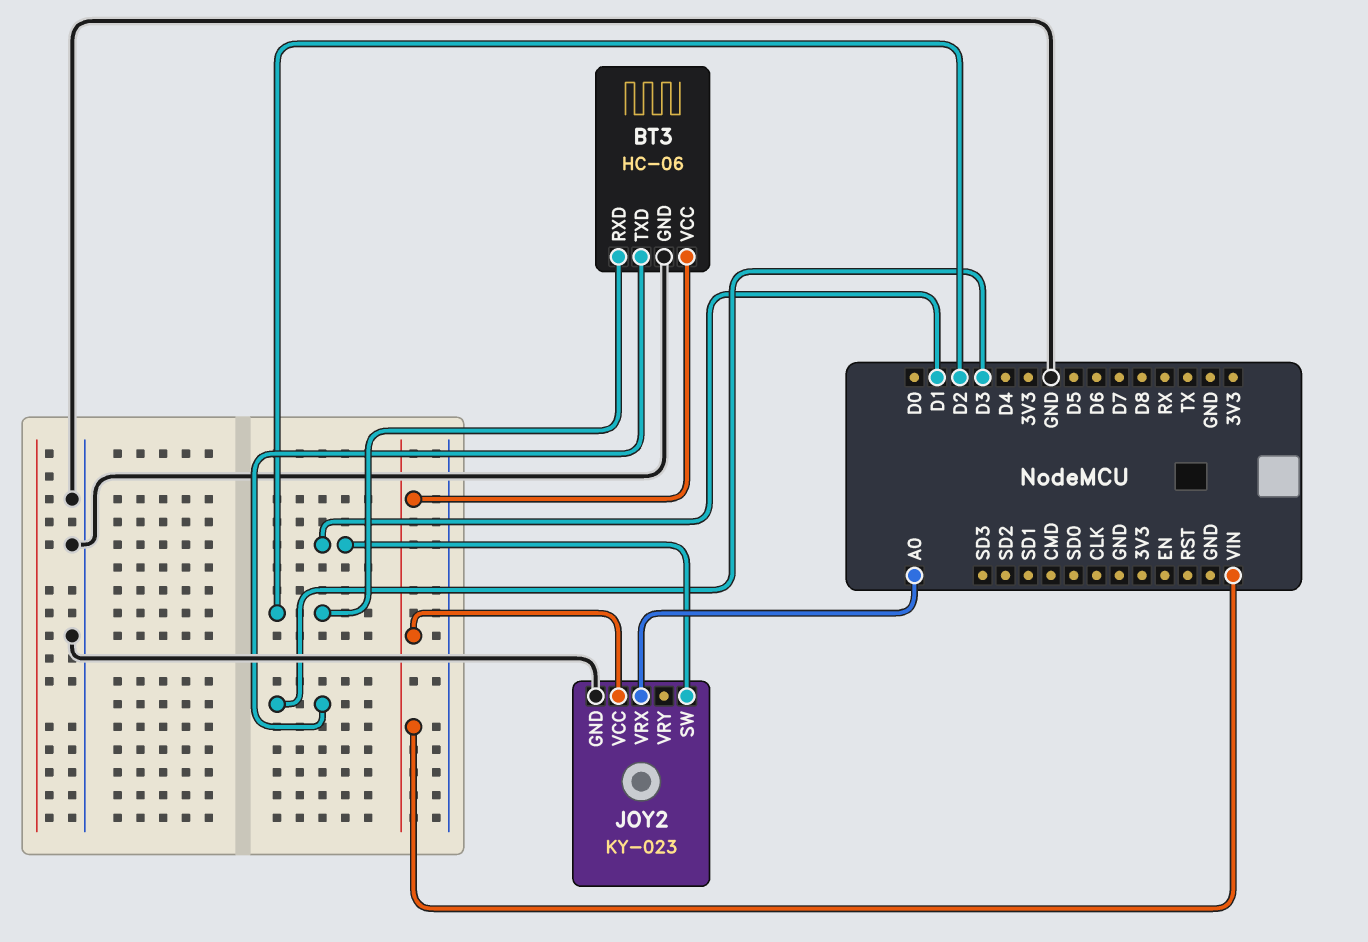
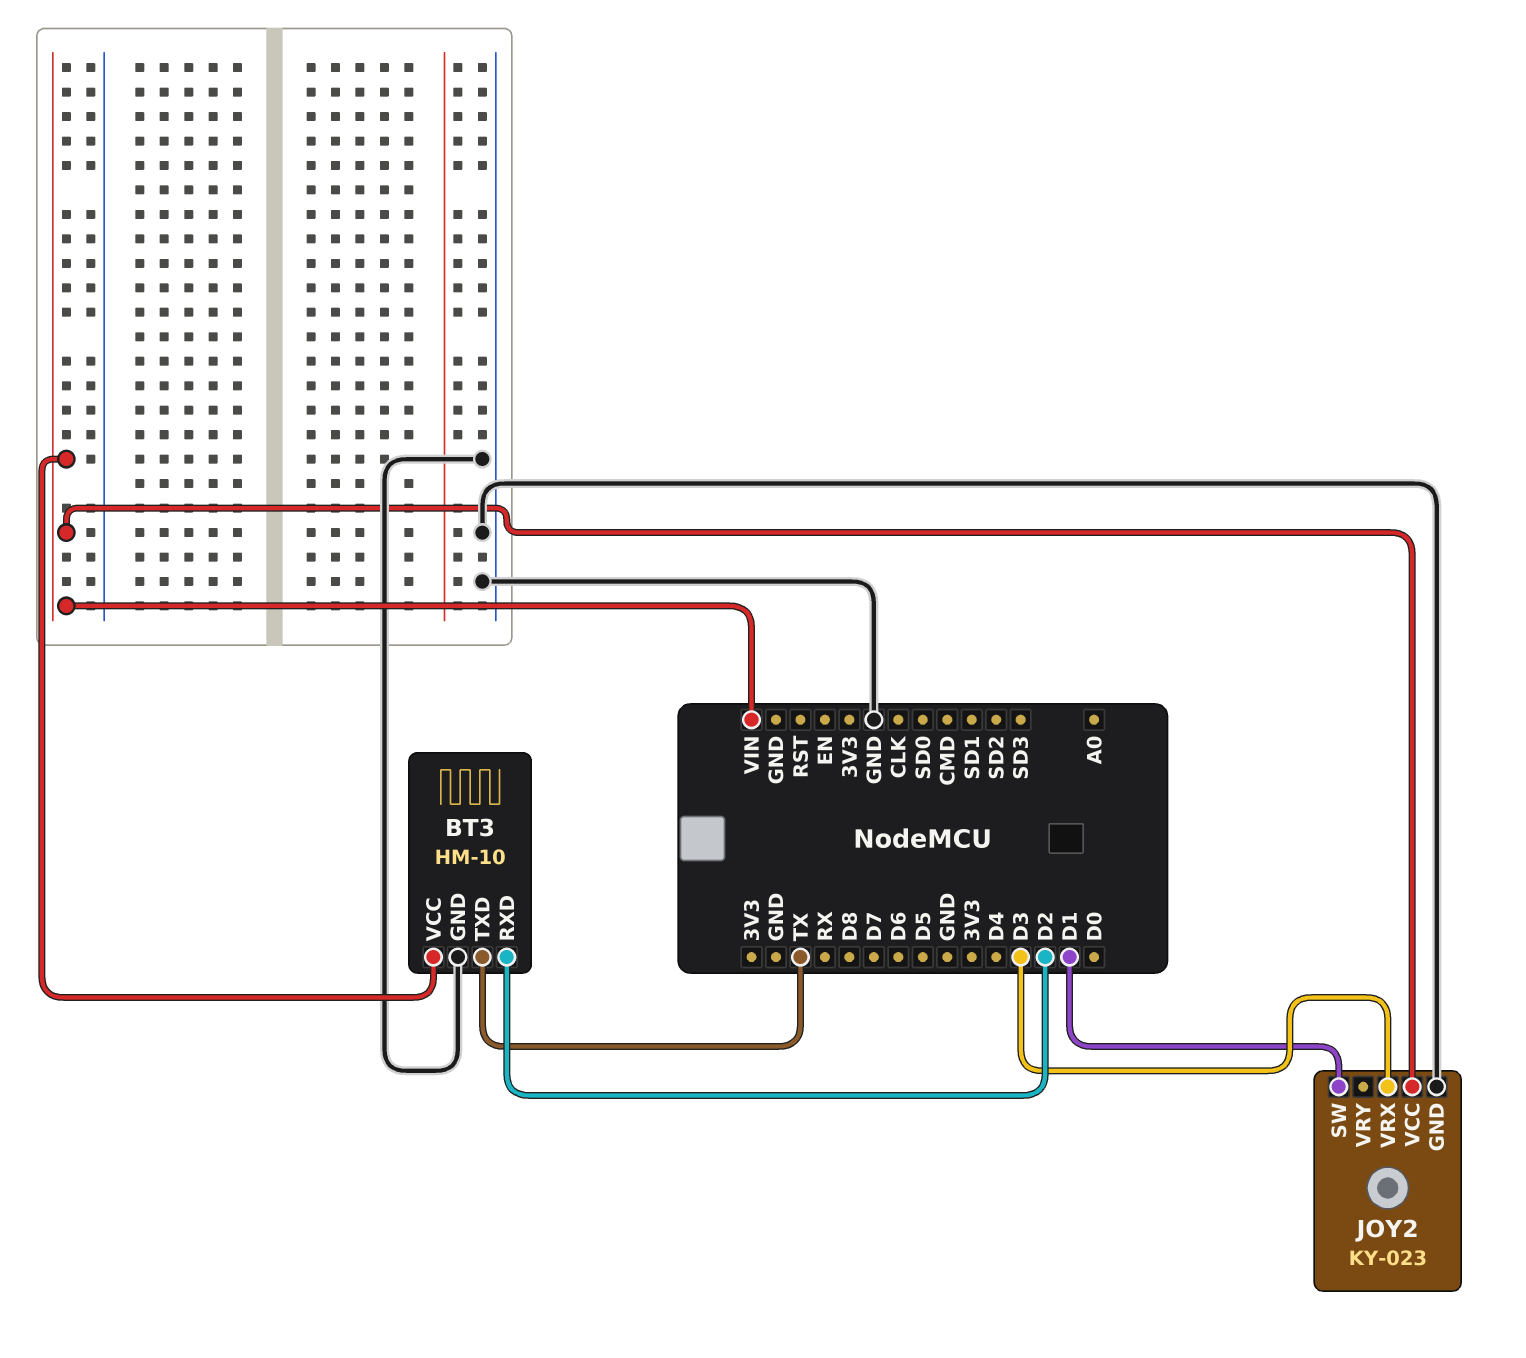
BT3: HC-06 -> HM-10
BT3 pin TXD: D3 -> TX
JOY2 pin VRX: A0 -> D3

